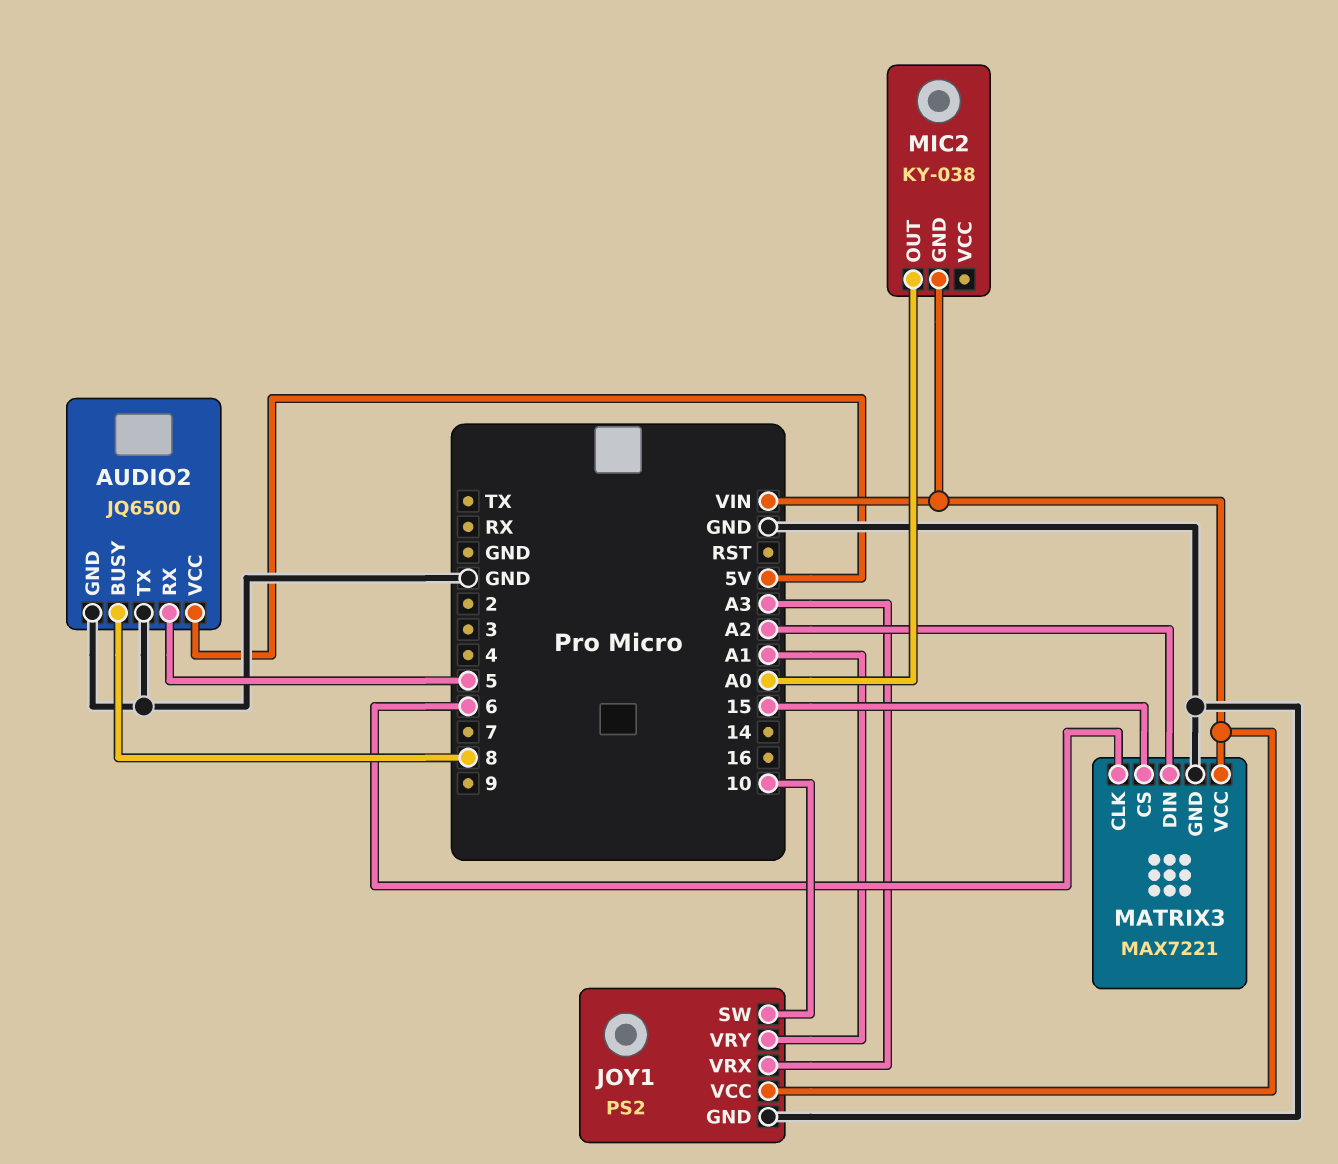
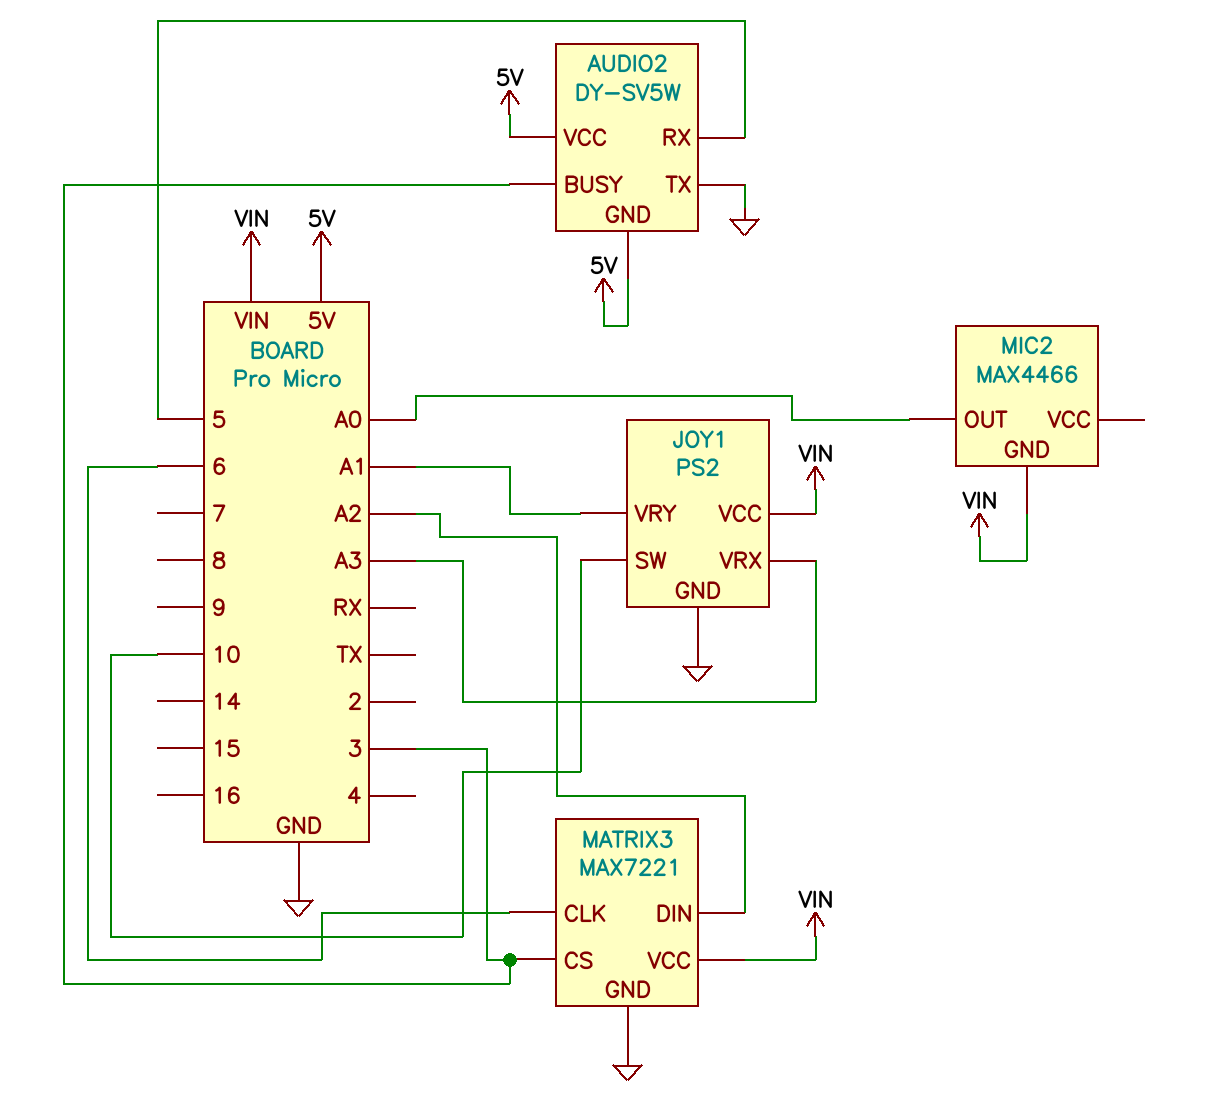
AUDIO2: JQ6500 -> DY-SV5W
AUDIO2 pin BUSY: 8 -> 3
AUDIO2 pin GND: GND -> 5V
MATRIX3 pin CS: 15 -> 3
MIC2: KY-038 -> MAX4466

